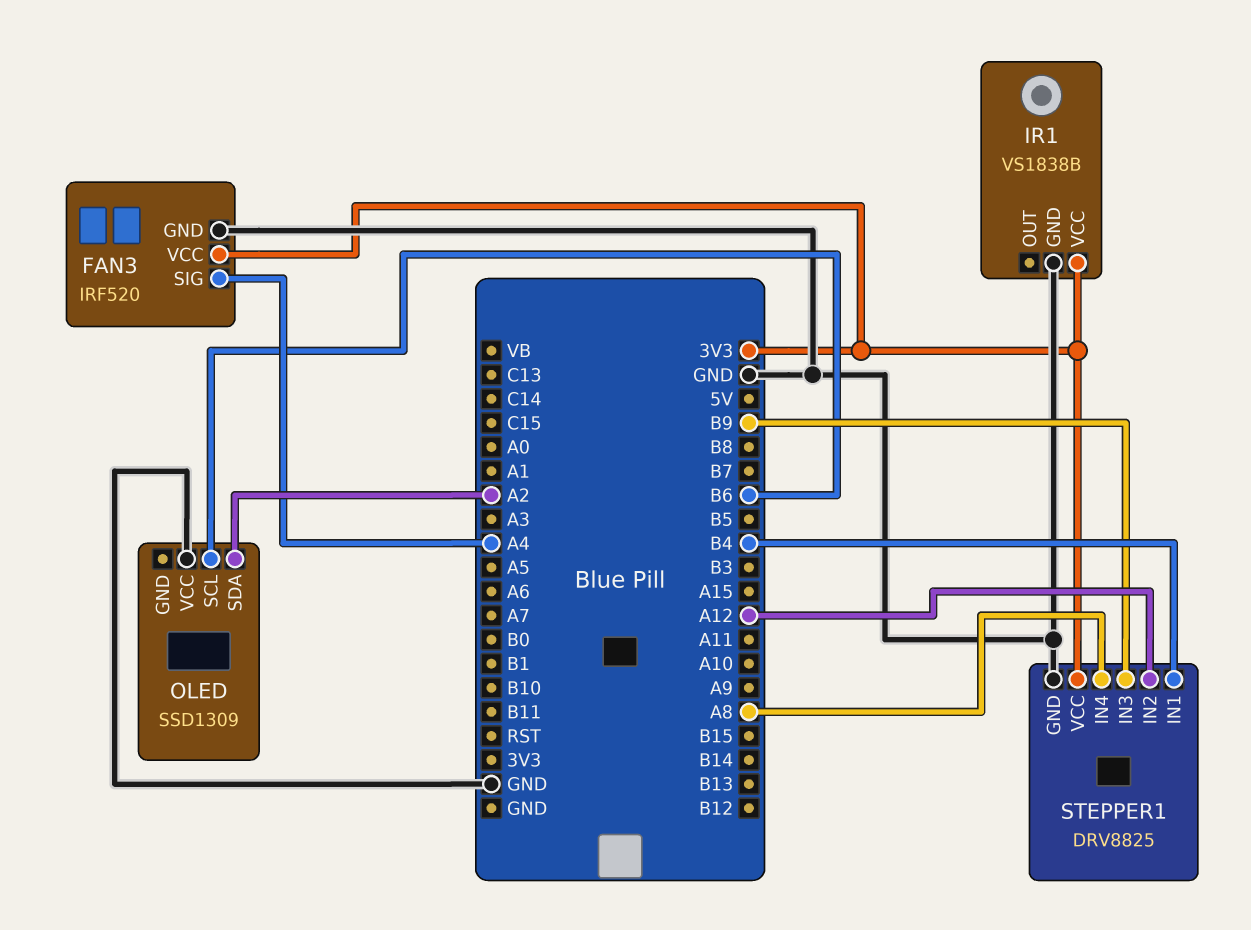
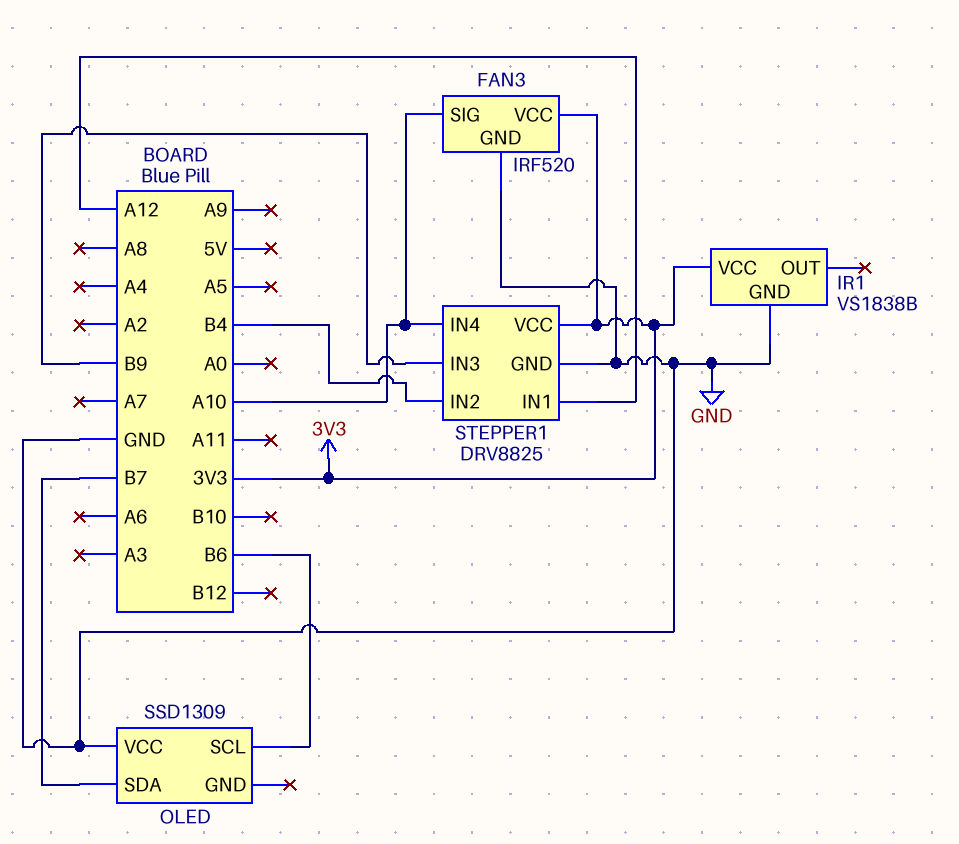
FAN3 pin SIG: A4 -> A10
OLED pin SDA: A2 -> B7
STEPPER1 pin IN1: B4 -> A12
STEPPER1 pin IN2: A12 -> B4
STEPPER1 pin IN4: A8 -> A10

